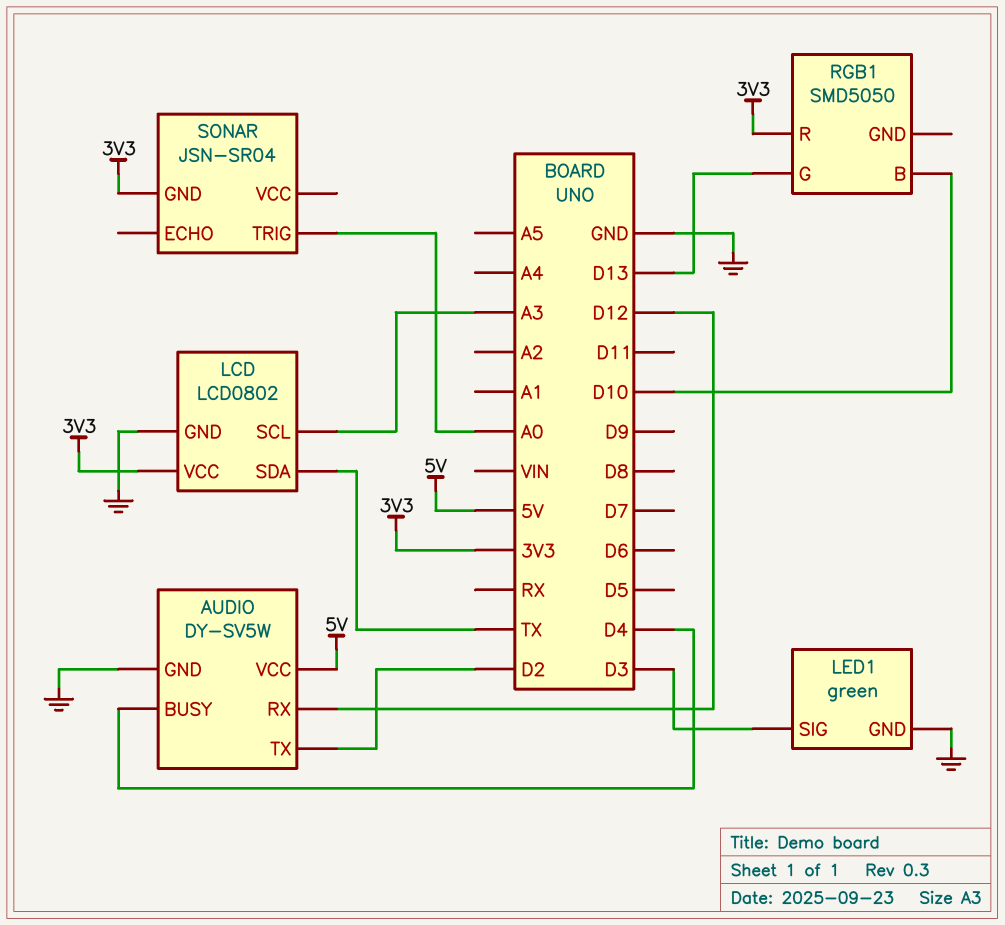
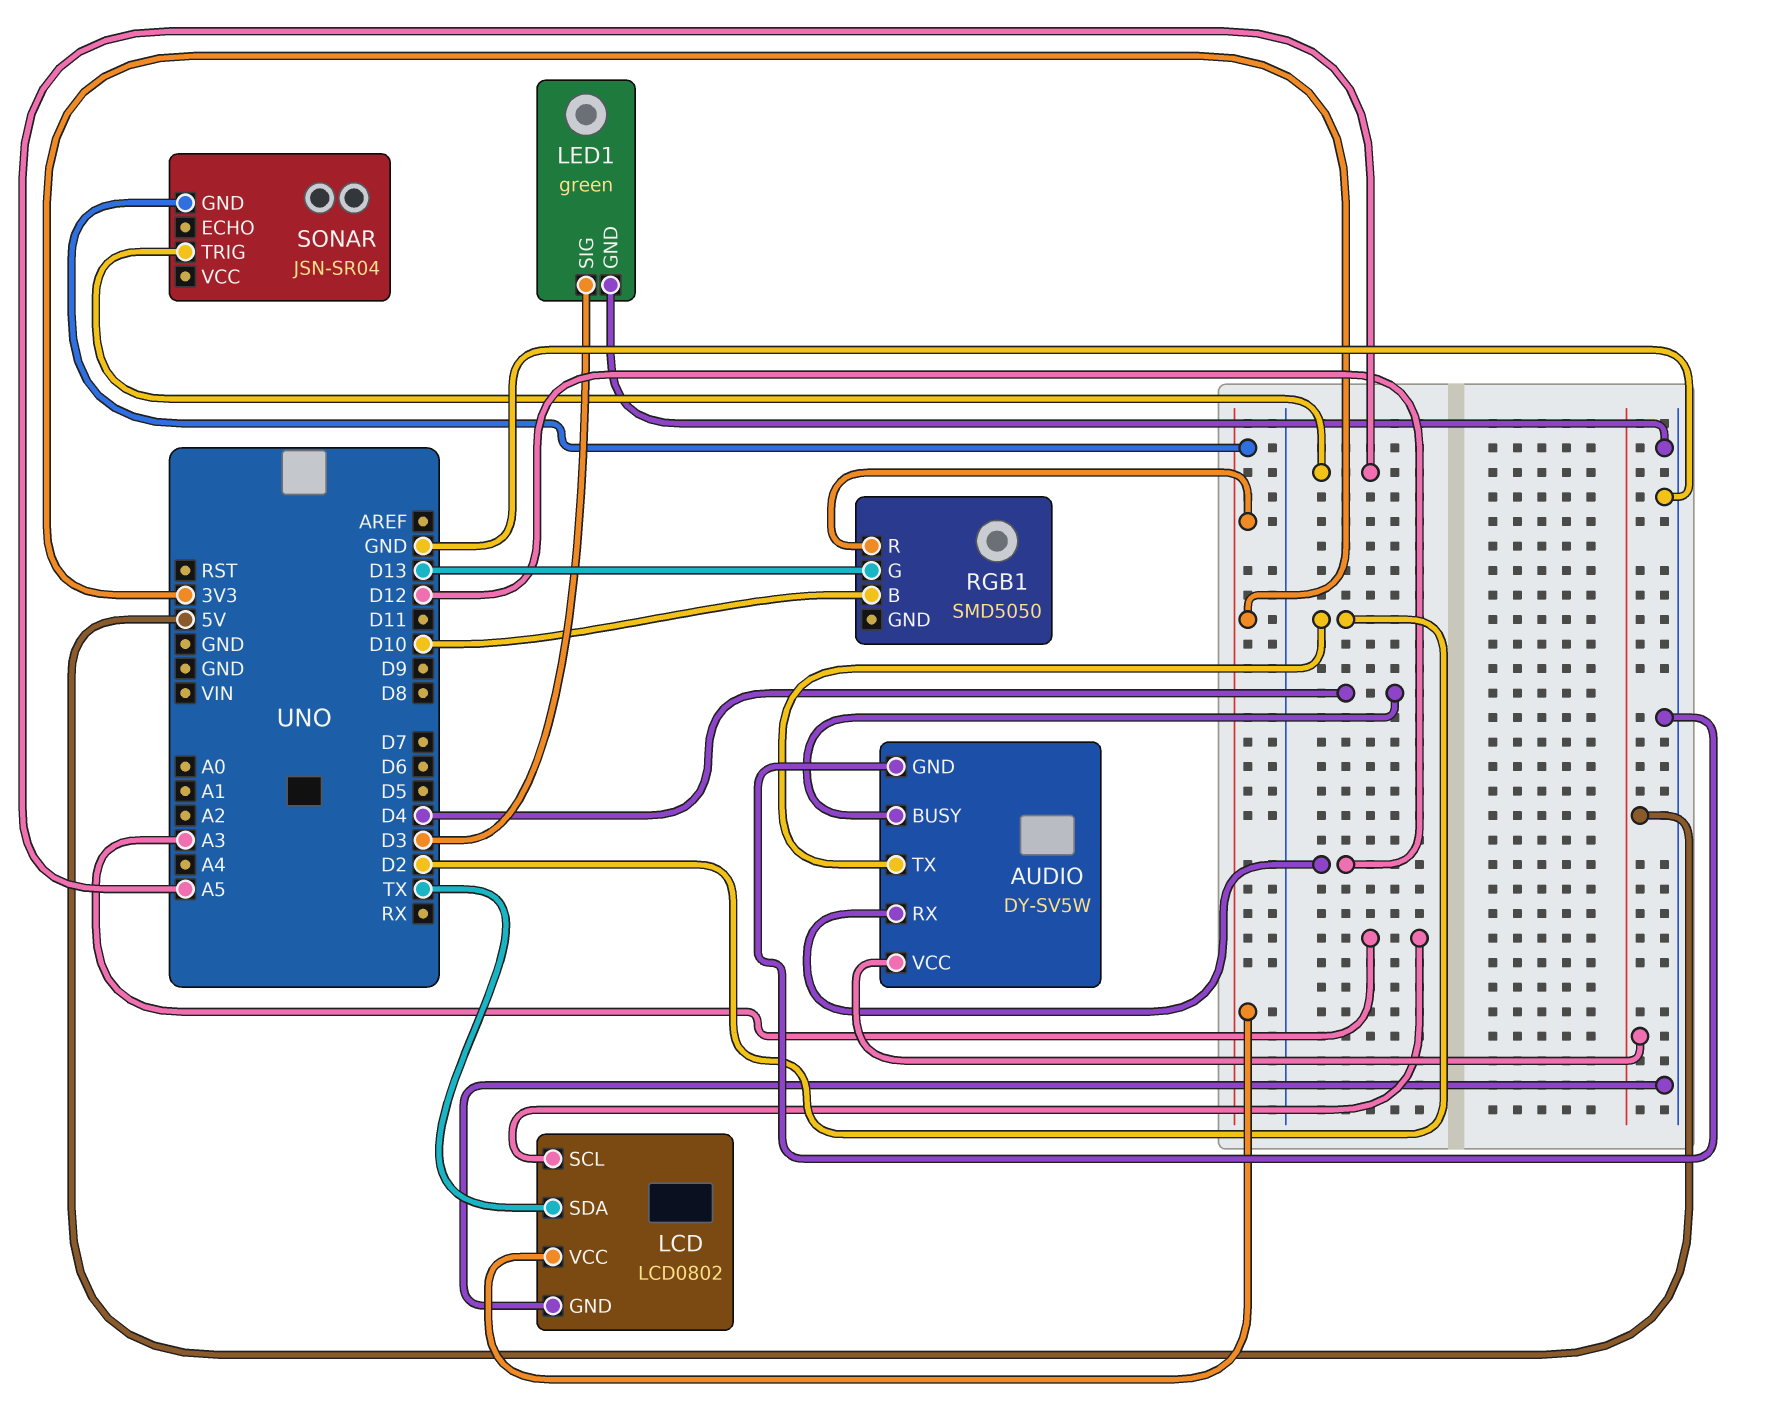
SONAR pin TRIG: A0 -> A5

